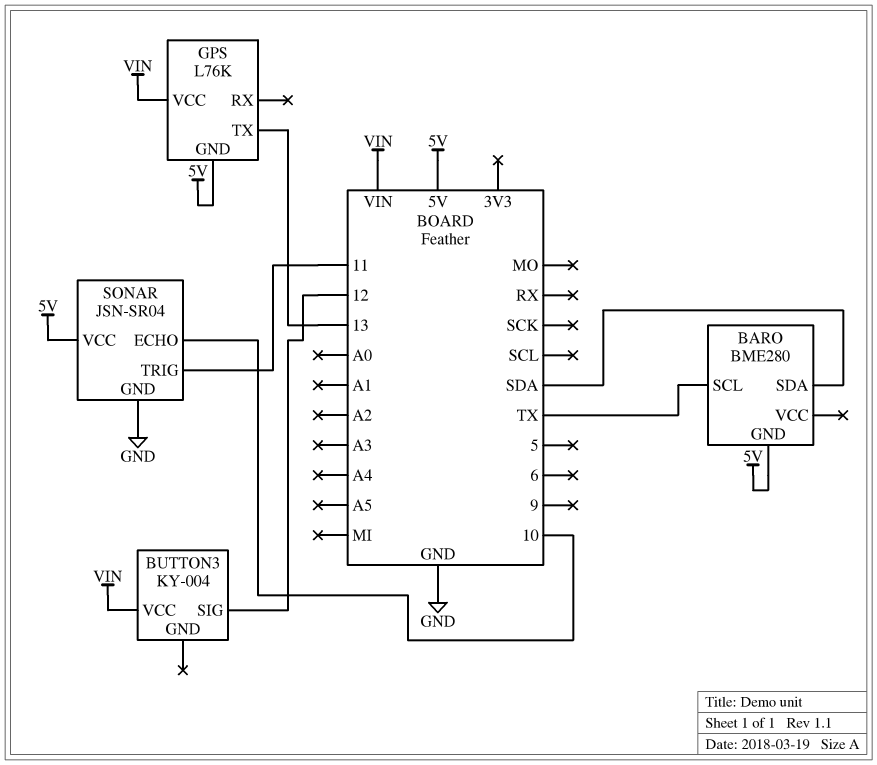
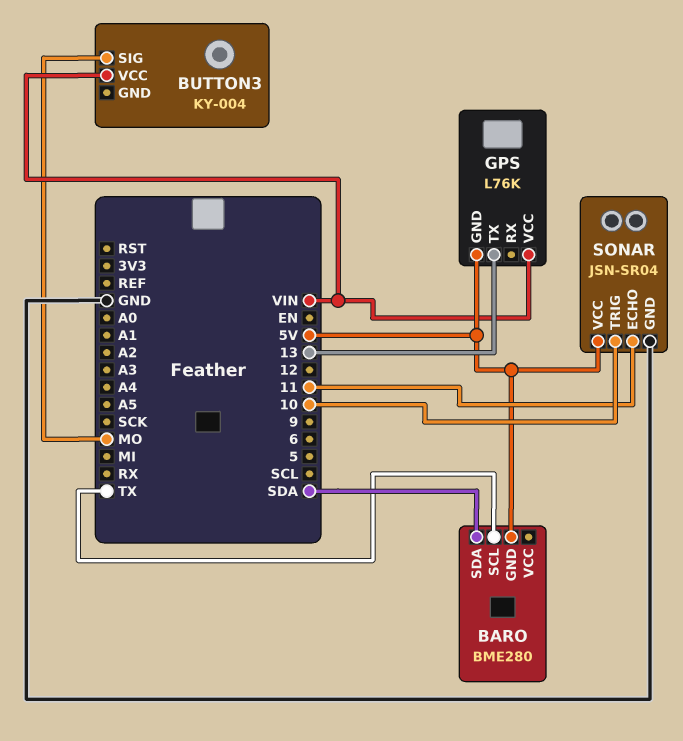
BUTTON3 pin SIG: 12 -> MO
SONAR pin ECHO: 10 -> 11
SONAR pin TRIG: 11 -> 10

